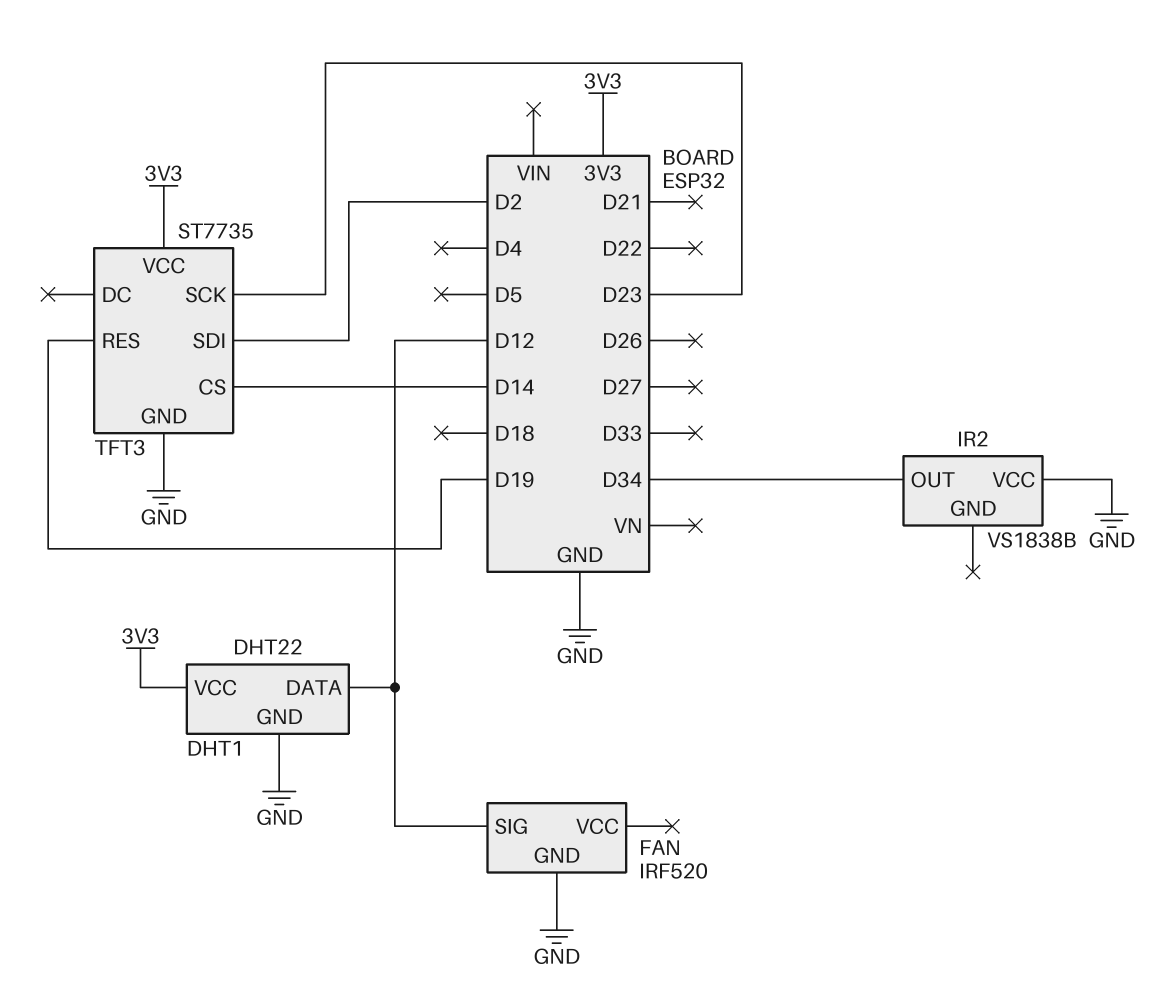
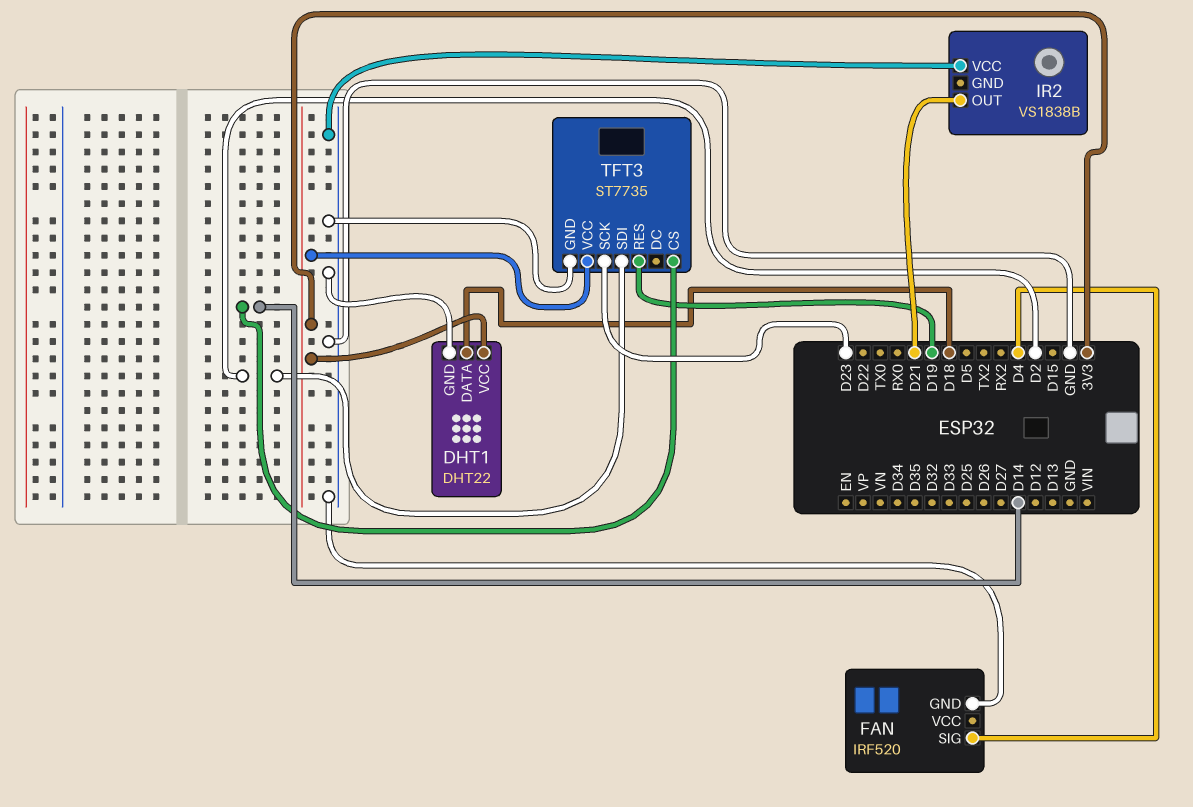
DHT1 pin DATA: D12 -> D18
FAN pin SIG: D12 -> D4
IR2 pin OUT: D34 -> D21

